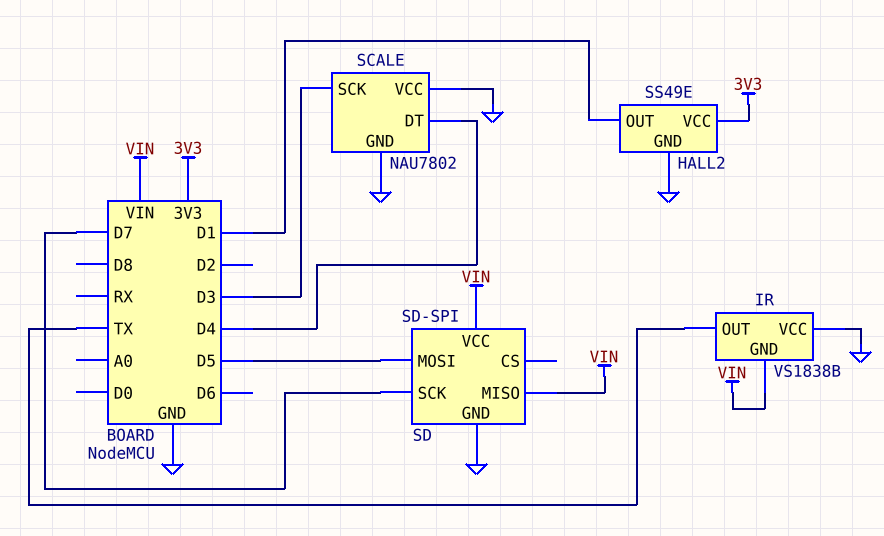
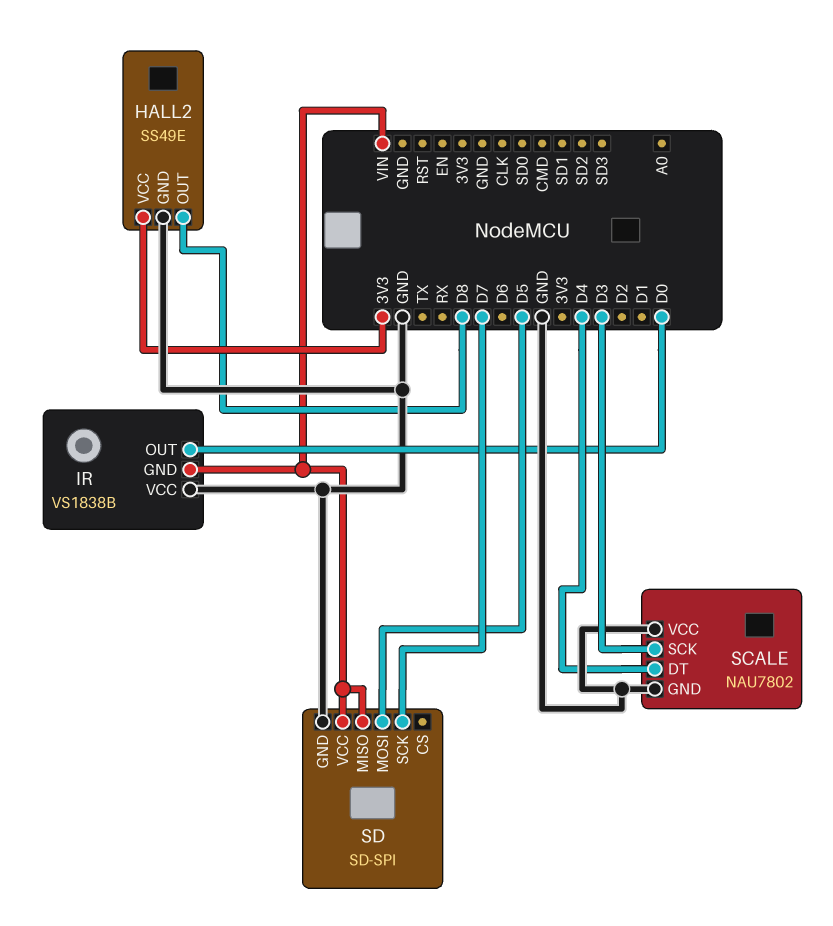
HALL2 pin OUT: D1 -> D8
IR pin OUT: TX -> D0

